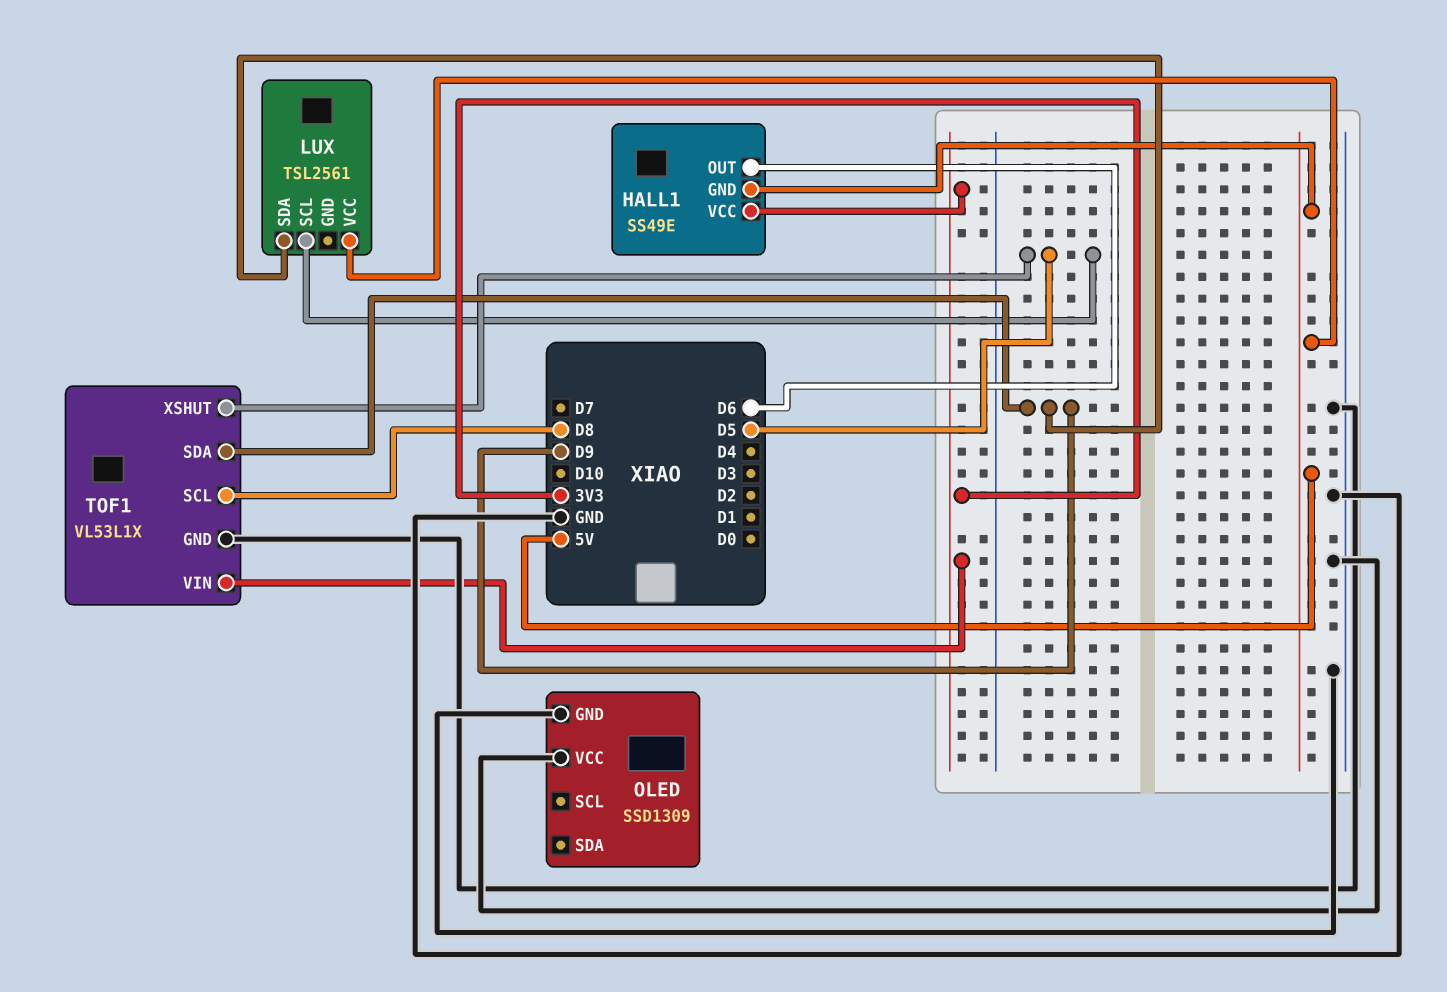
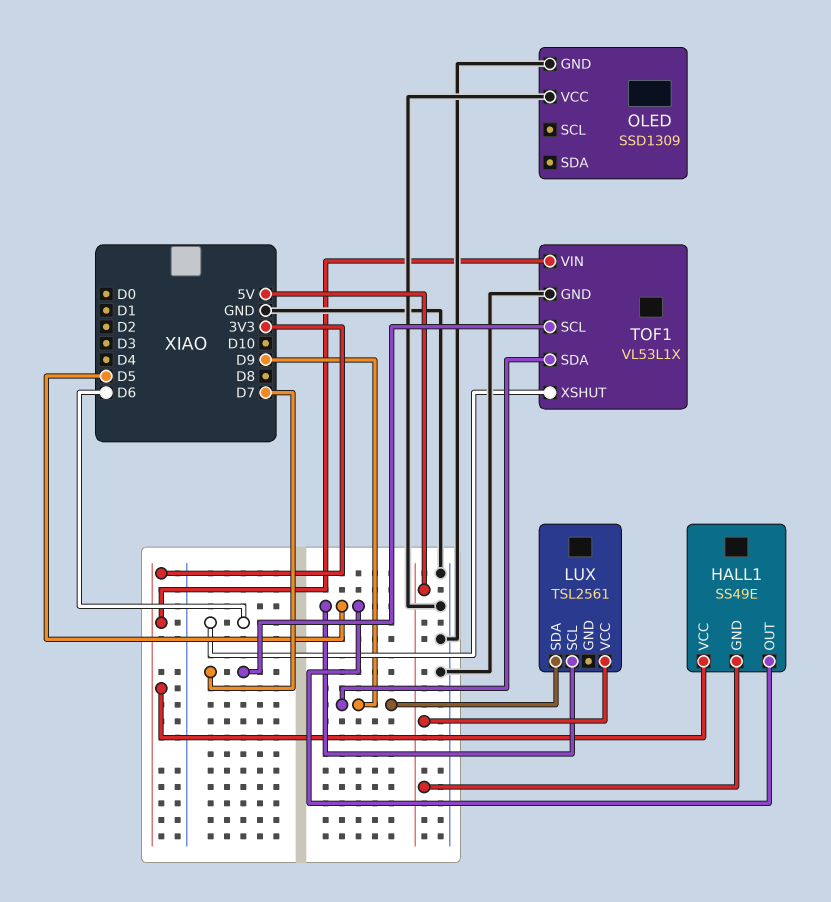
HALL1 pin OUT: D6 -> D5
TOF1 pin SCL: D8 -> D7
TOF1 pin XSHUT: D5 -> D6

